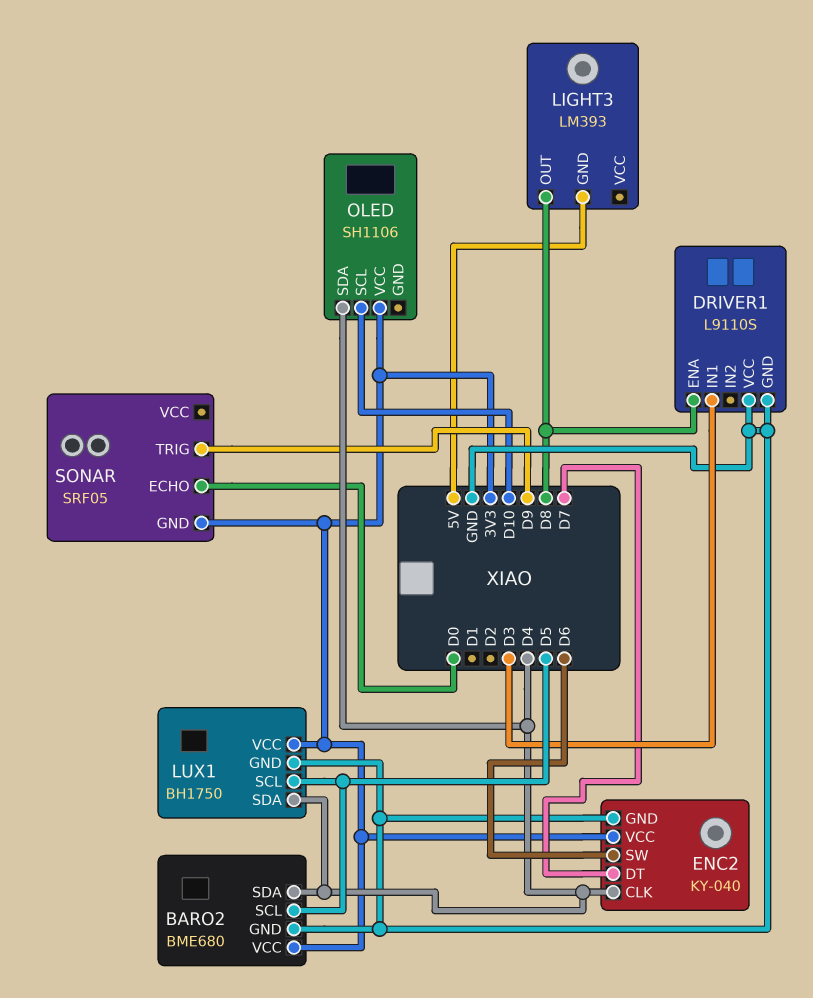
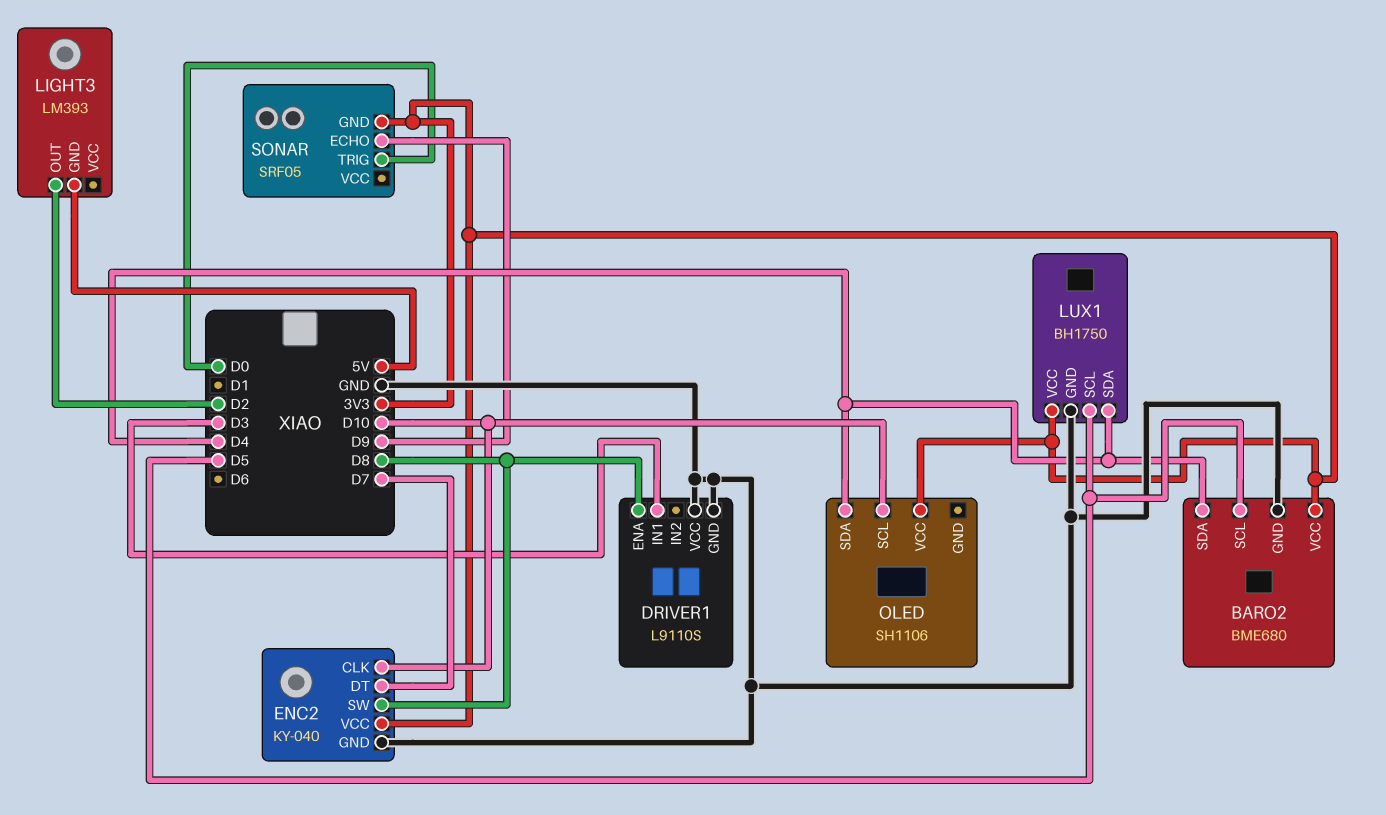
ENC2 pin CLK: D4 -> D10
ENC2 pin SW: D6 -> D8
LIGHT3 pin OUT: D8 -> D2
SONAR pin ECHO: D0 -> D9
SONAR pin TRIG: D9 -> D0

